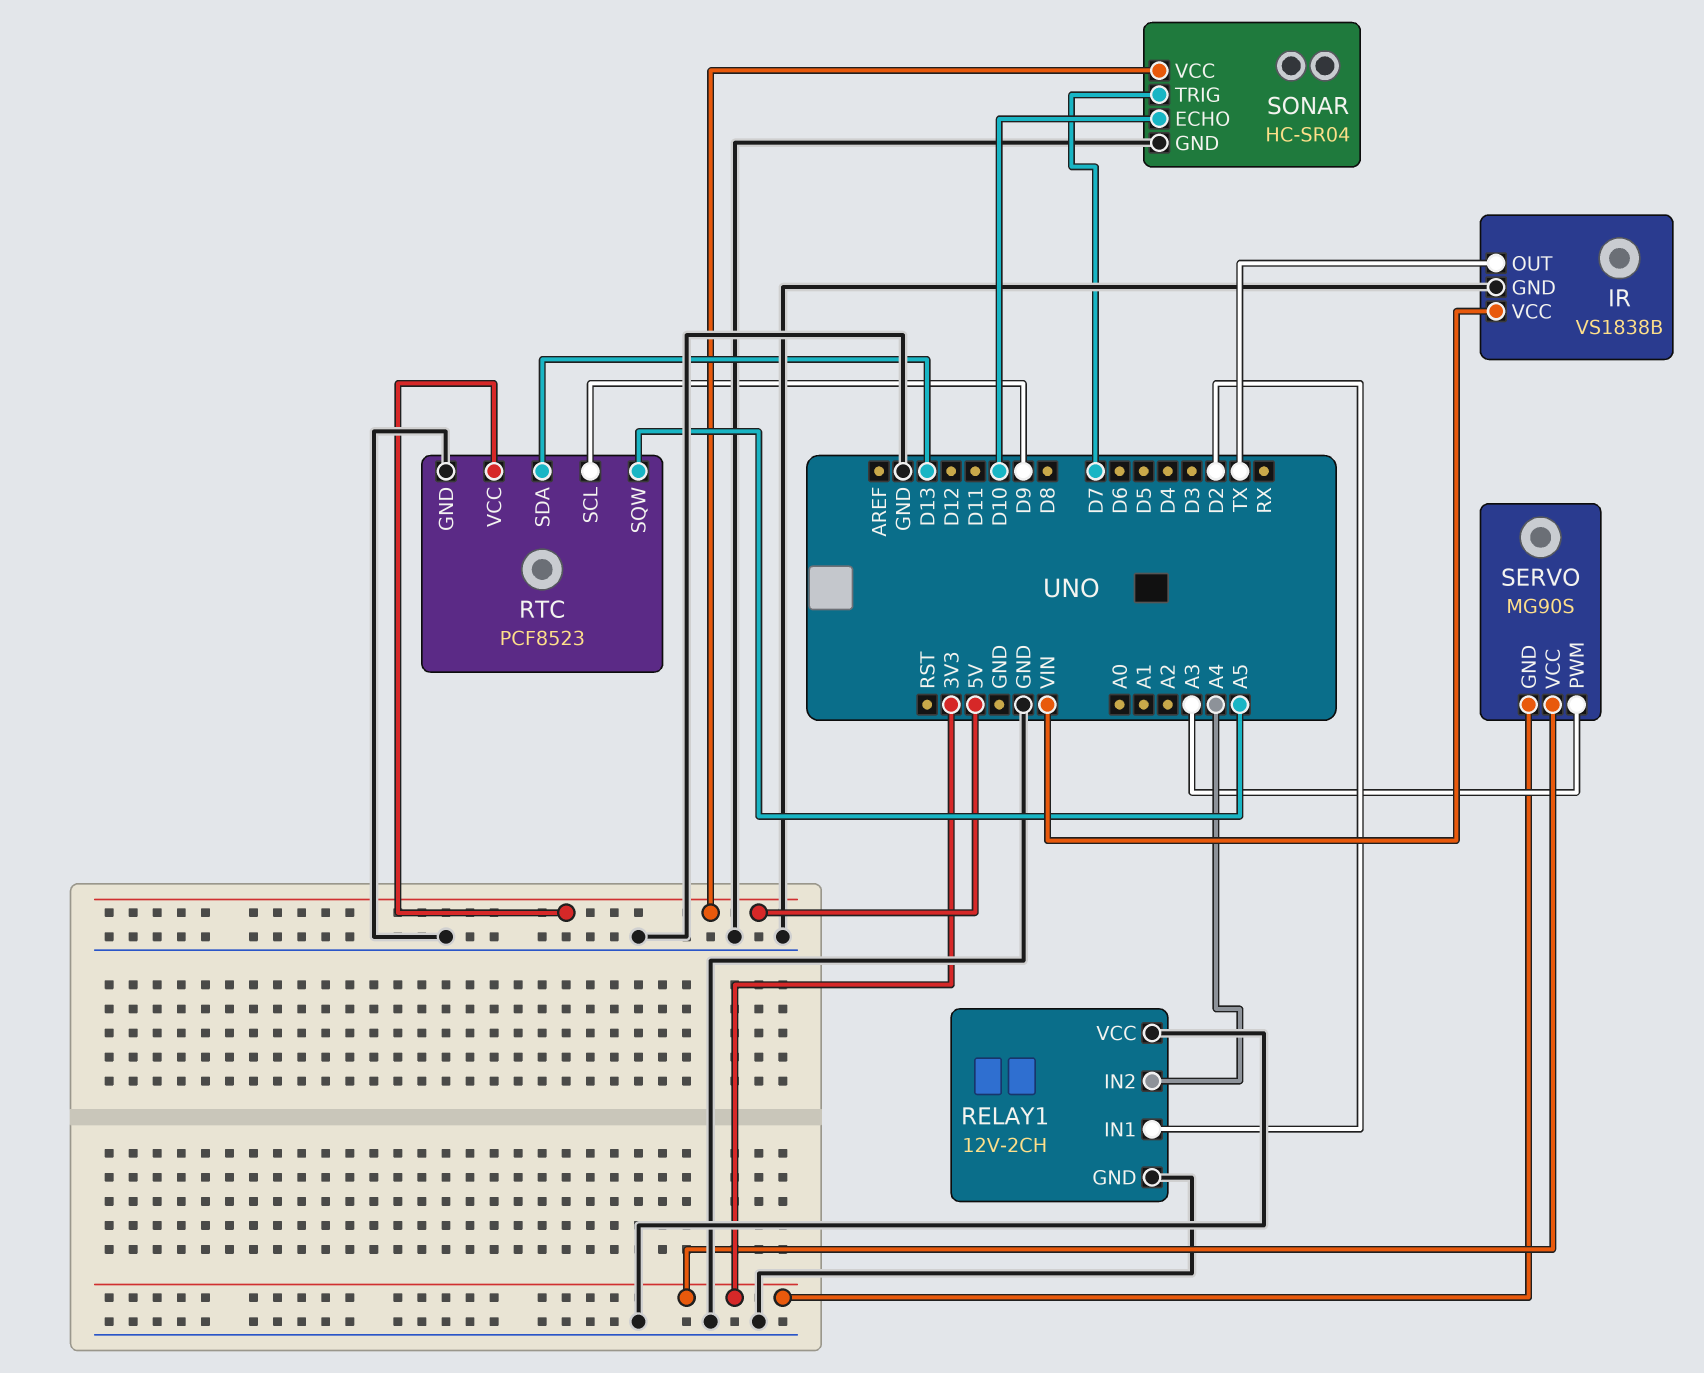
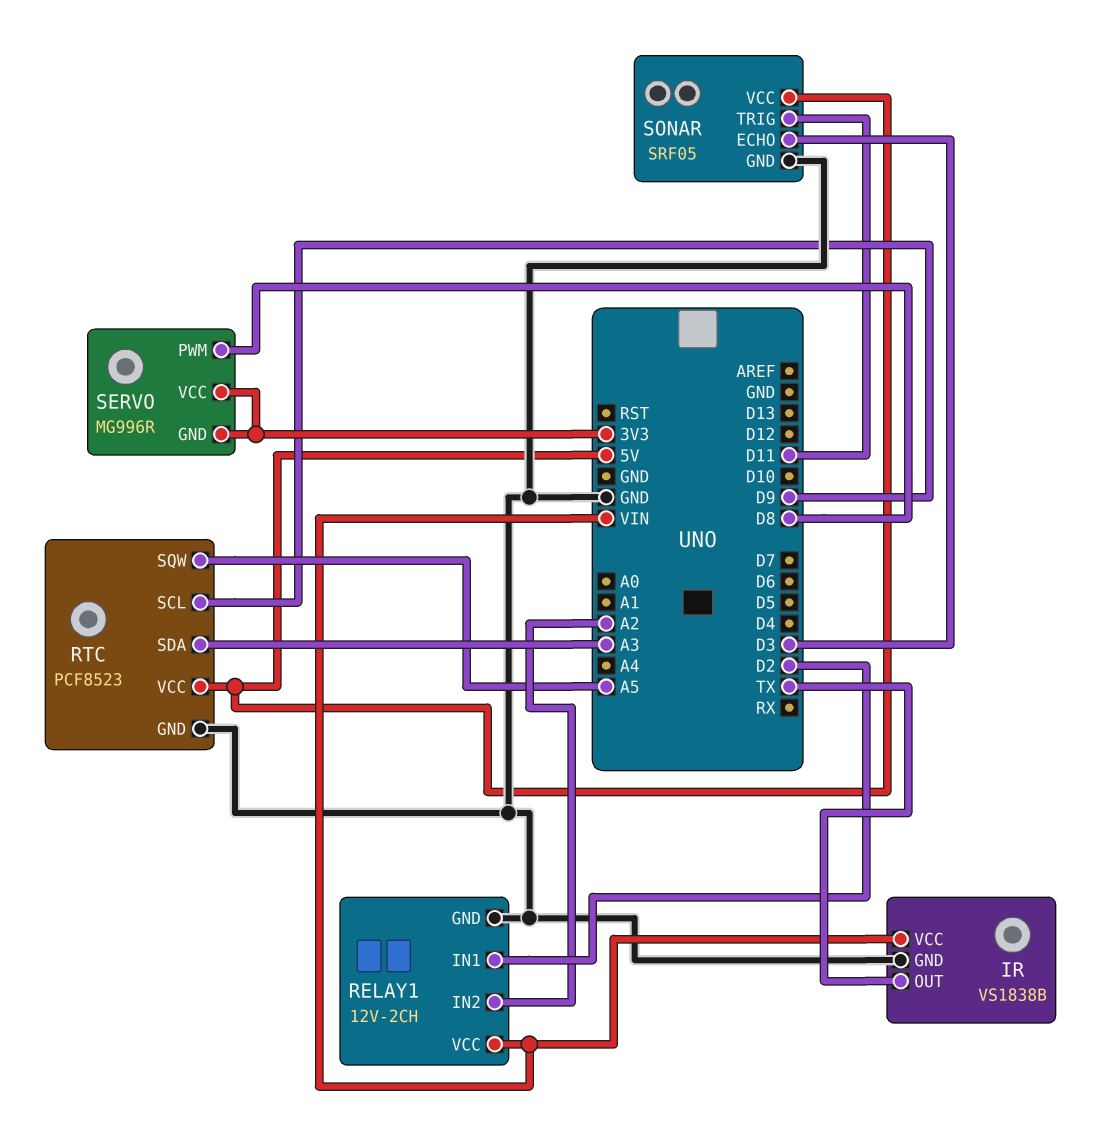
RELAY1 pin IN2: A4 -> A2
RELAY1 pin VCC: GND -> VIN
RTC pin SDA: D13 -> A3
SERVO: MG90S -> MG996R
SERVO pin PWM: A3 -> D8
SONAR: HC-SR04 -> SRF05
SONAR pin ECHO: D10 -> D3
SONAR pin TRIG: D7 -> D11

